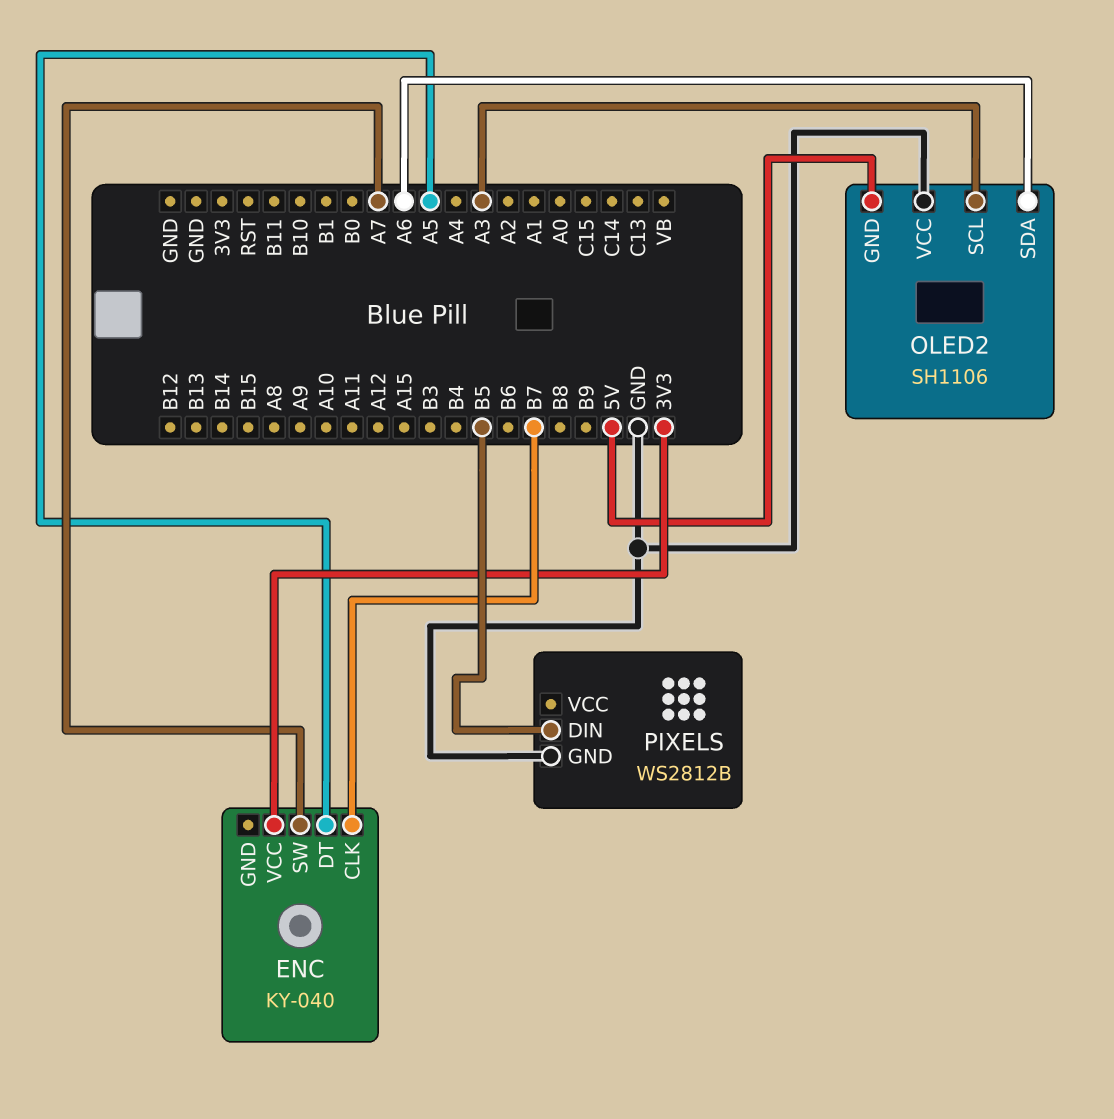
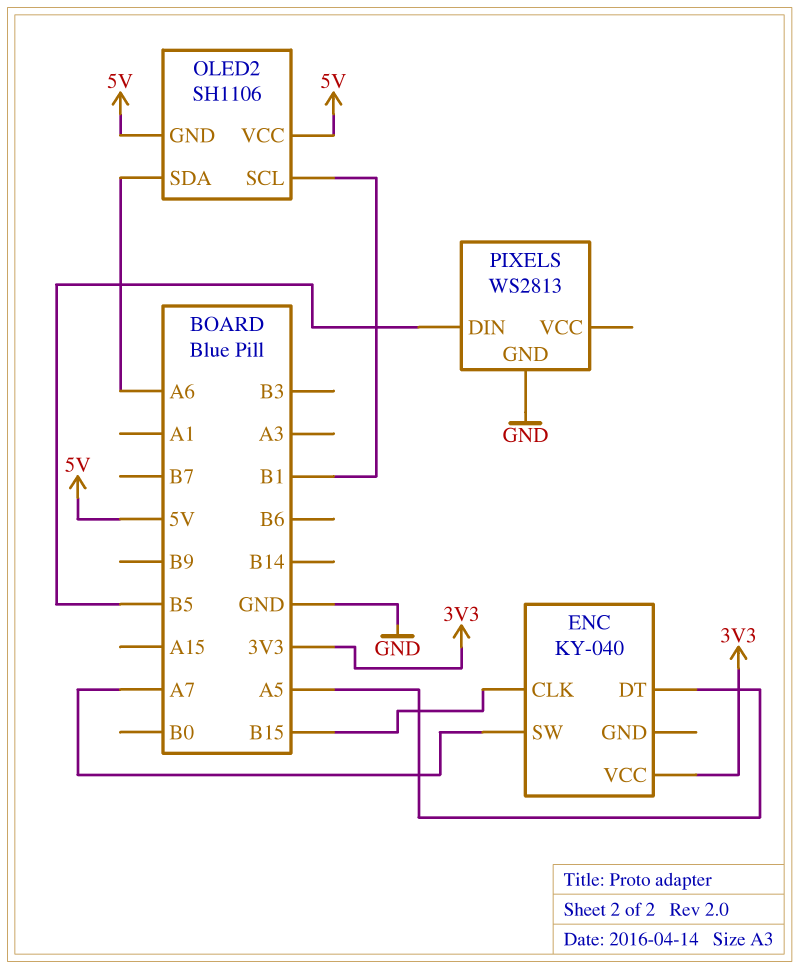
ENC pin CLK: B7 -> B15
OLED2 pin SCL: A3 -> B1
OLED2 pin VCC: GND -> 5V
PIXELS: WS2812B -> WS2813

